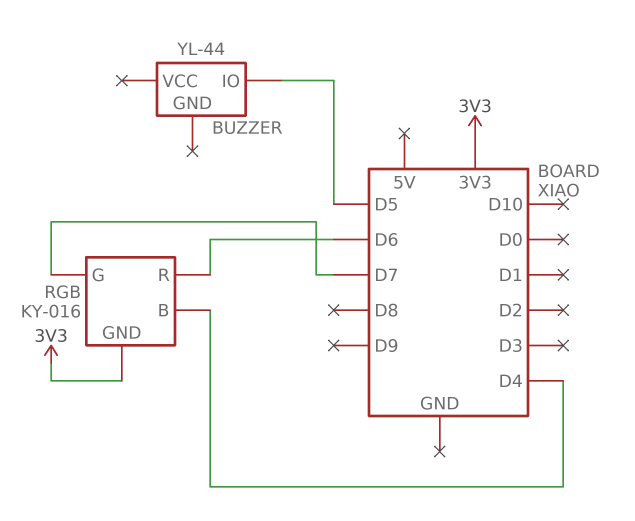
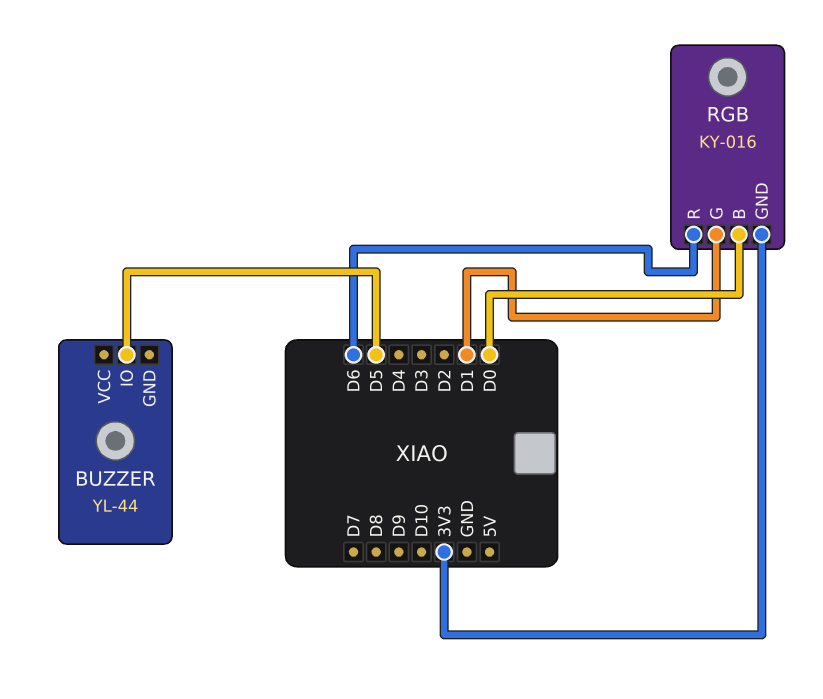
RGB pin B: D4 -> D0
RGB pin G: D7 -> D1

